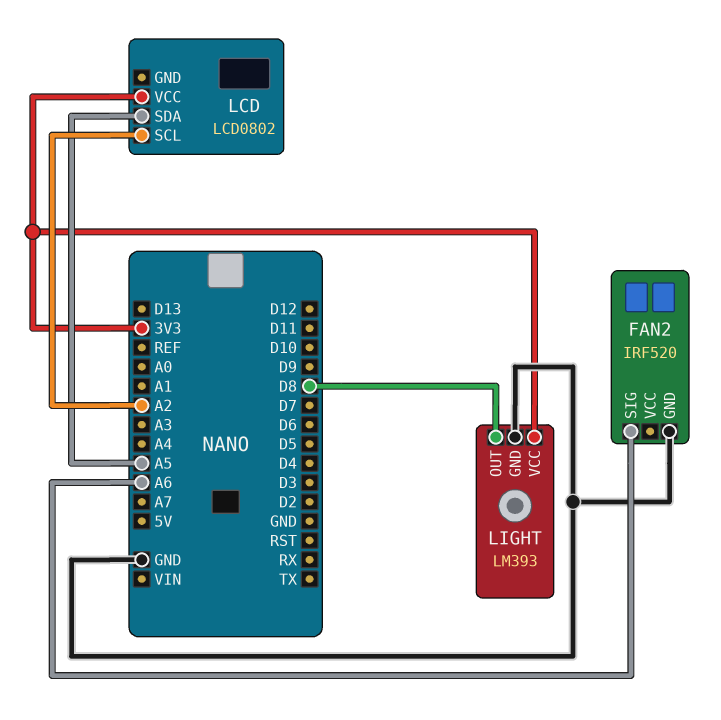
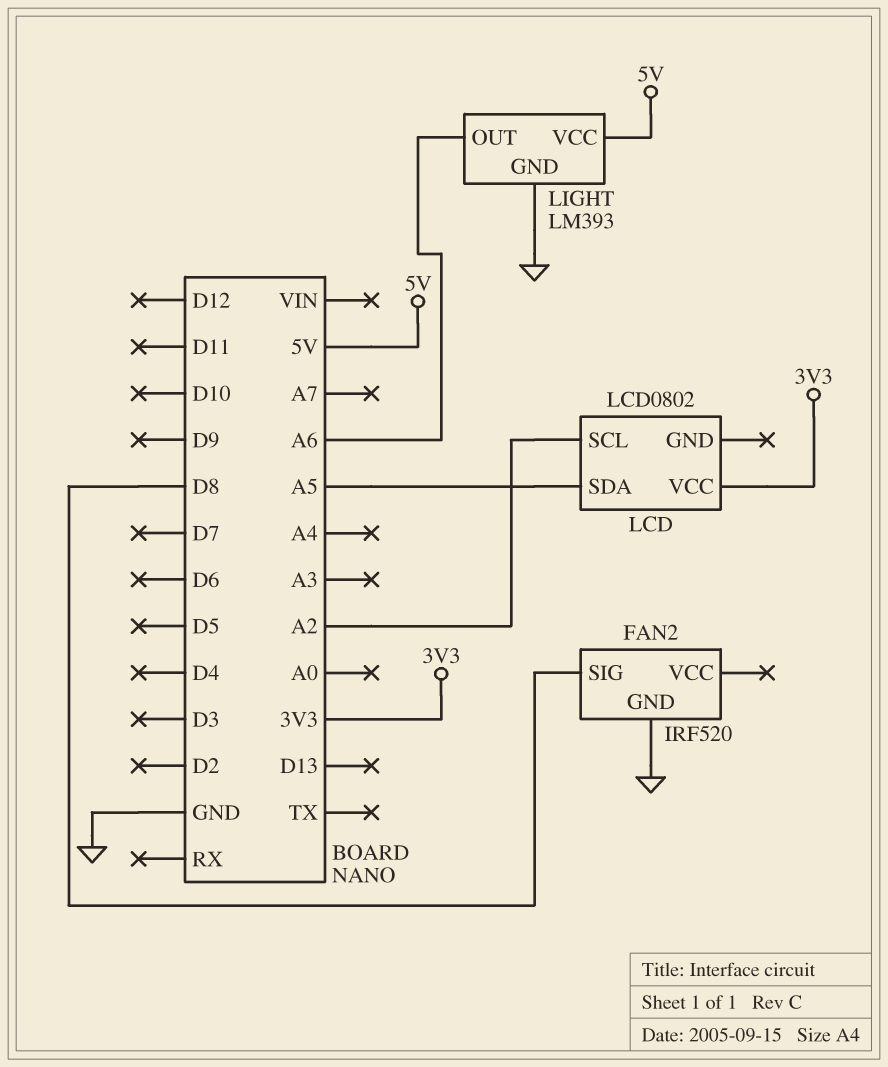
FAN2 pin SIG: A6 -> D8
LIGHT pin OUT: D8 -> A6
LIGHT pin VCC: 3V3 -> 5V

